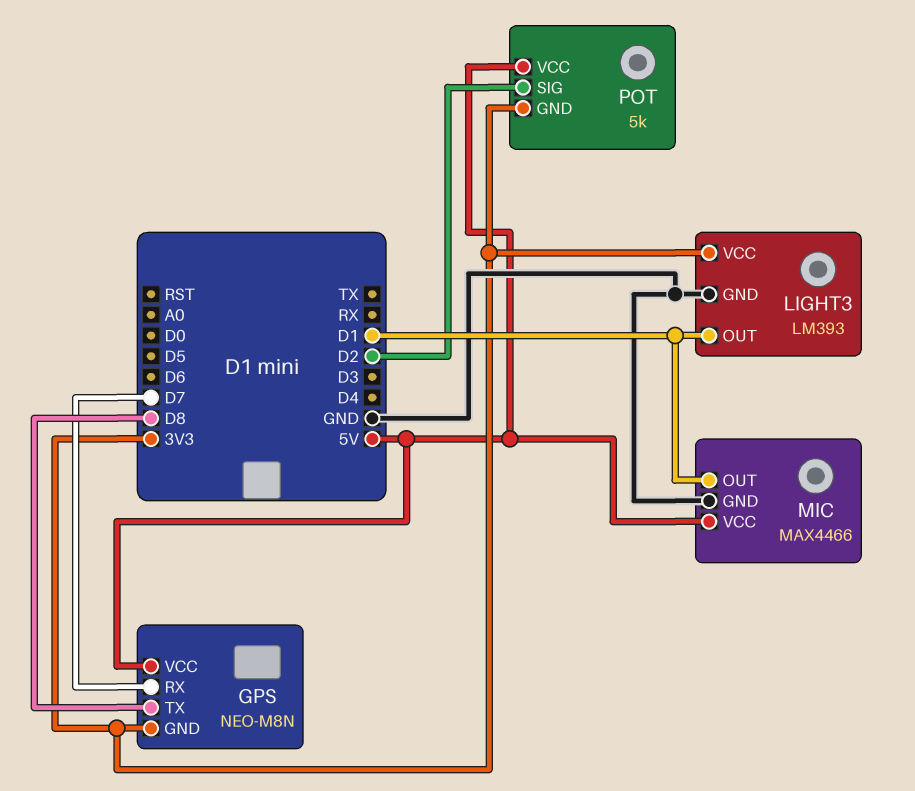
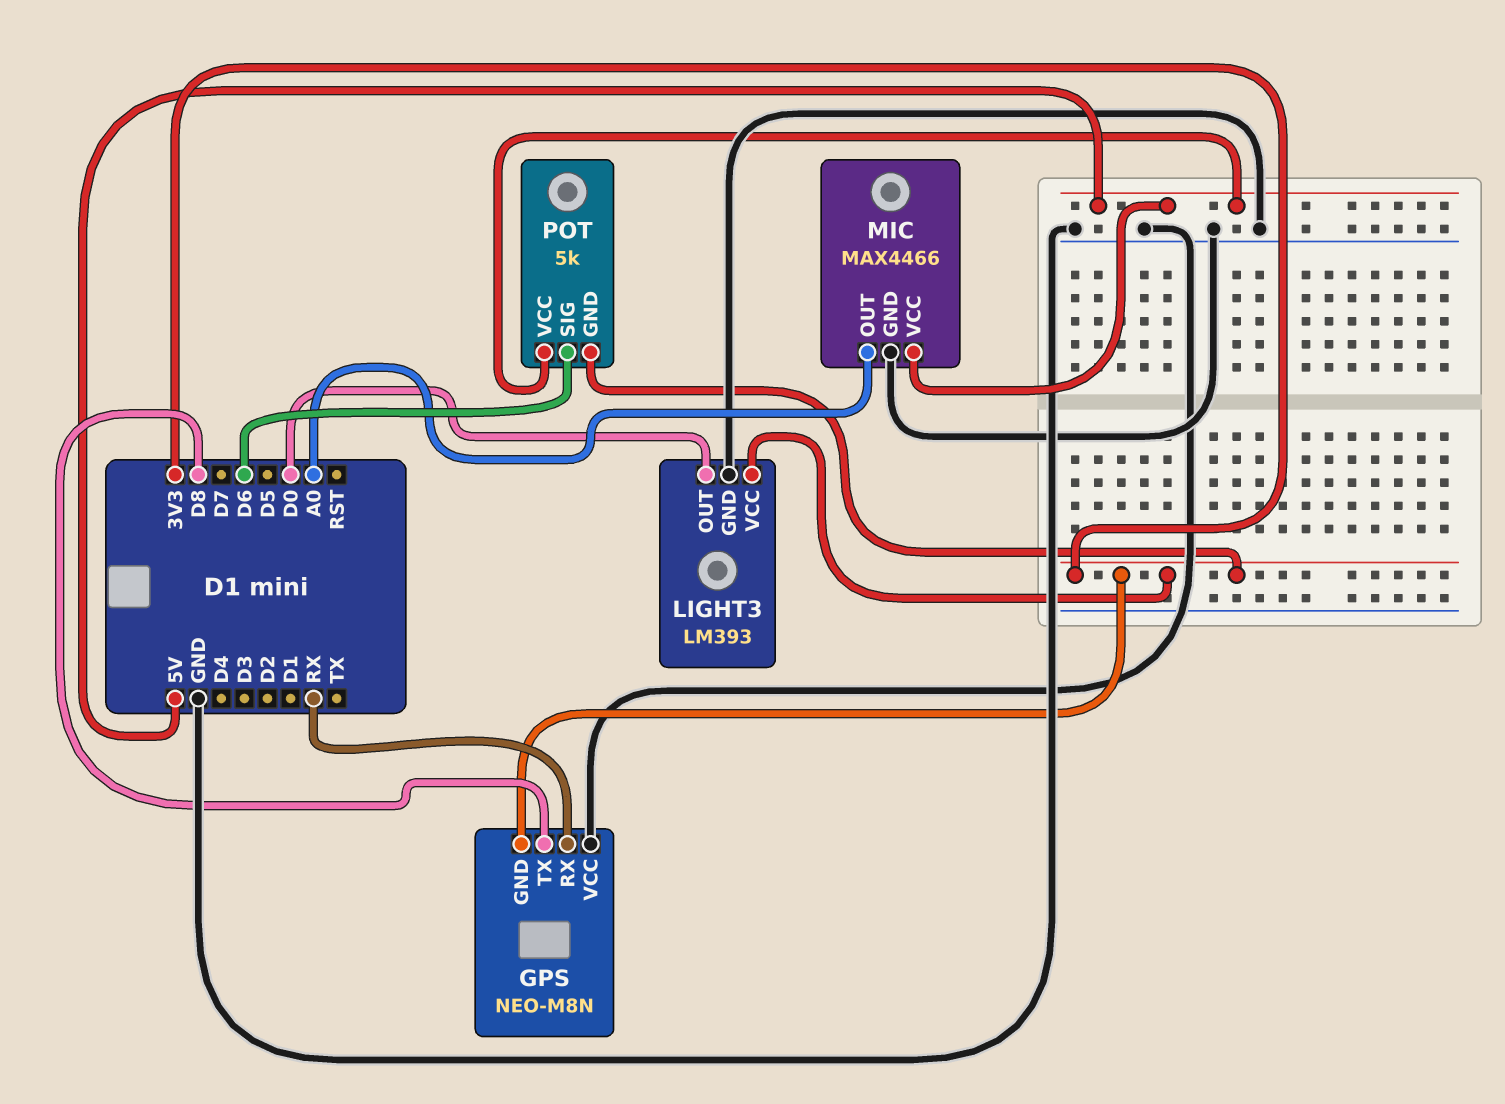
GPS pin RX: D7 -> RX
GPS pin VCC: 5V -> GND
LIGHT3 pin OUT: D1 -> D0
MIC pin OUT: D1 -> A0
POT pin SIG: D2 -> D6

